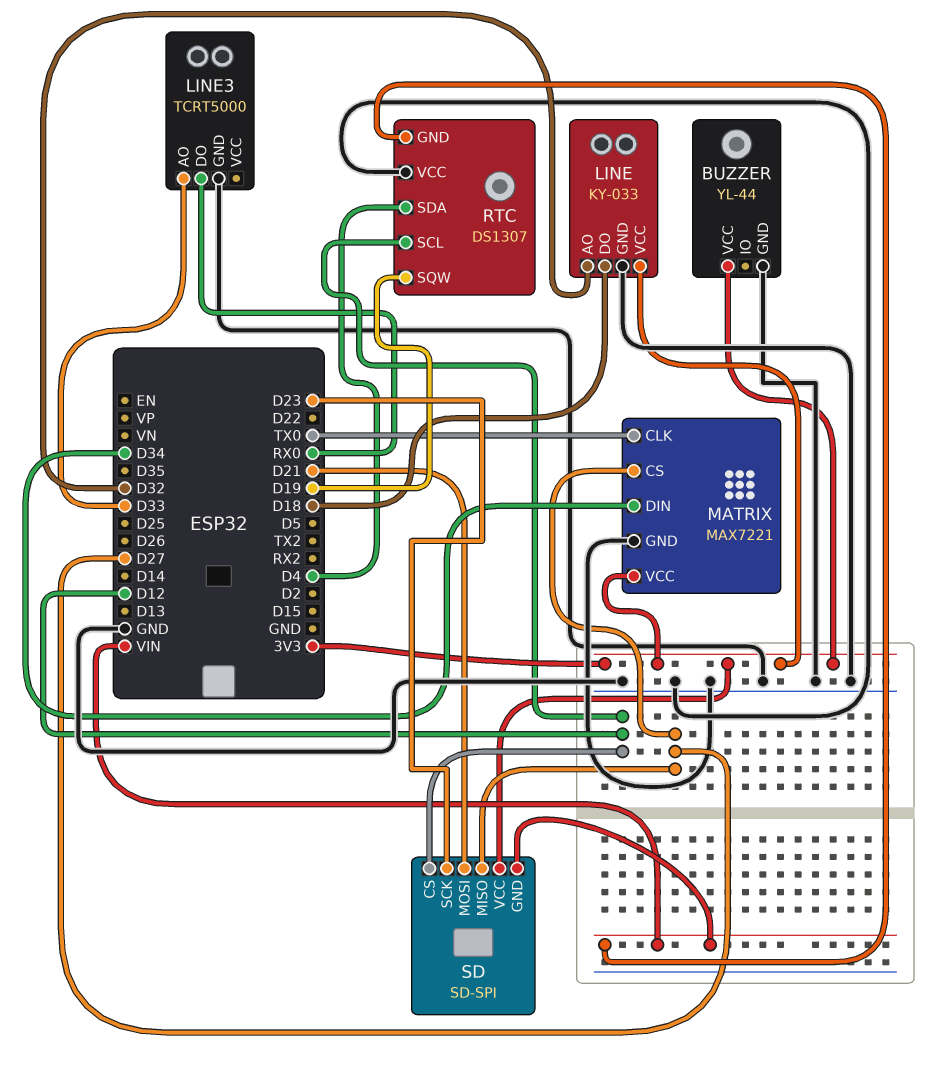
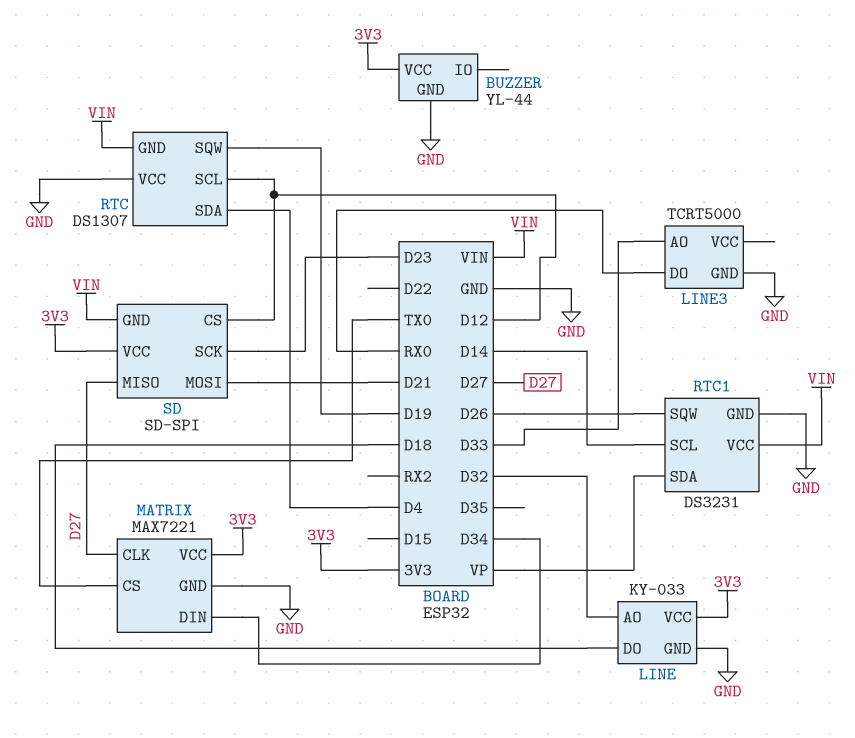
MATRIX pin CLK: TX0 -> D27
MATRIX pin CS: D27 -> TX0
RTC1: none -> DS3231
RTC1 pin GND: none -> GND
RTC1 pin SCL: none -> D14
RTC1 pin SDA: none -> VP
RTC1 pin SQW: none -> D26
RTC1 pin VCC: none -> VIN

